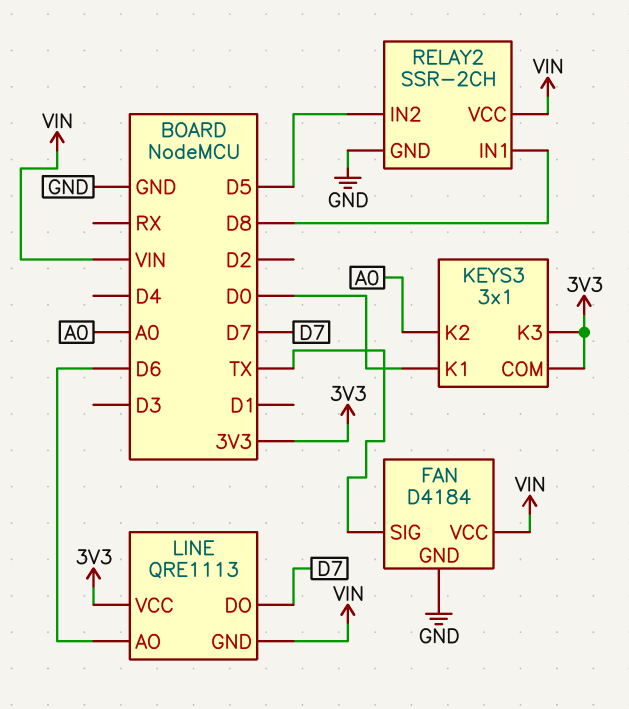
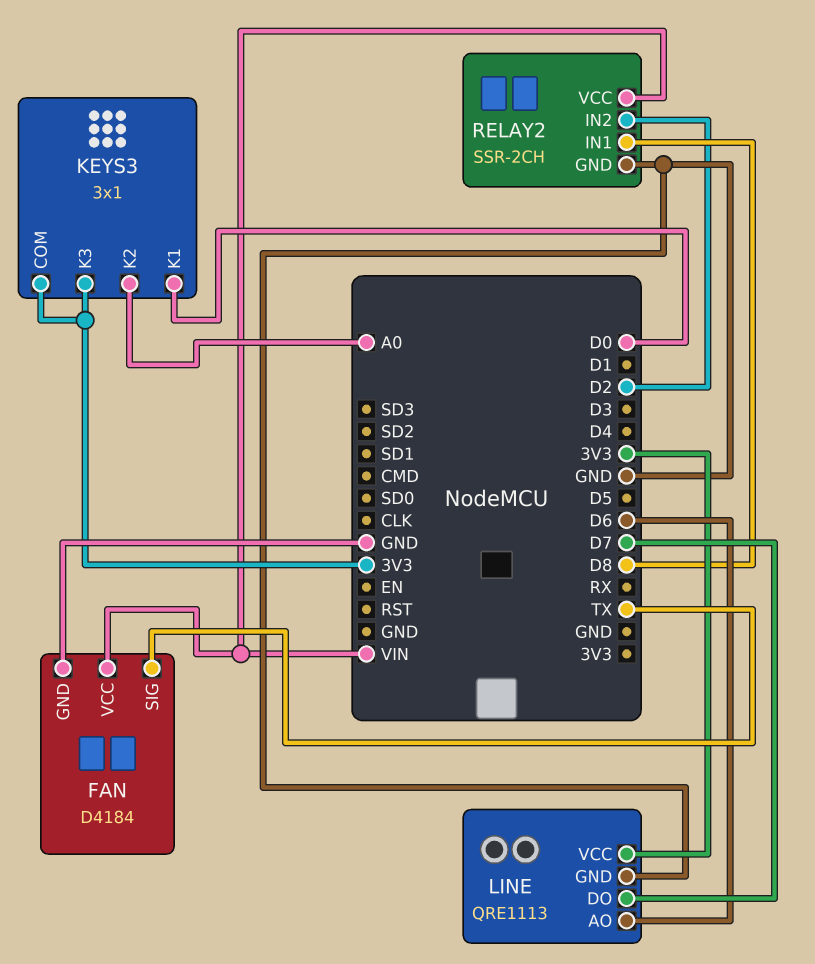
LINE pin GND: VIN -> GND
RELAY2 pin IN2: D5 -> D2

